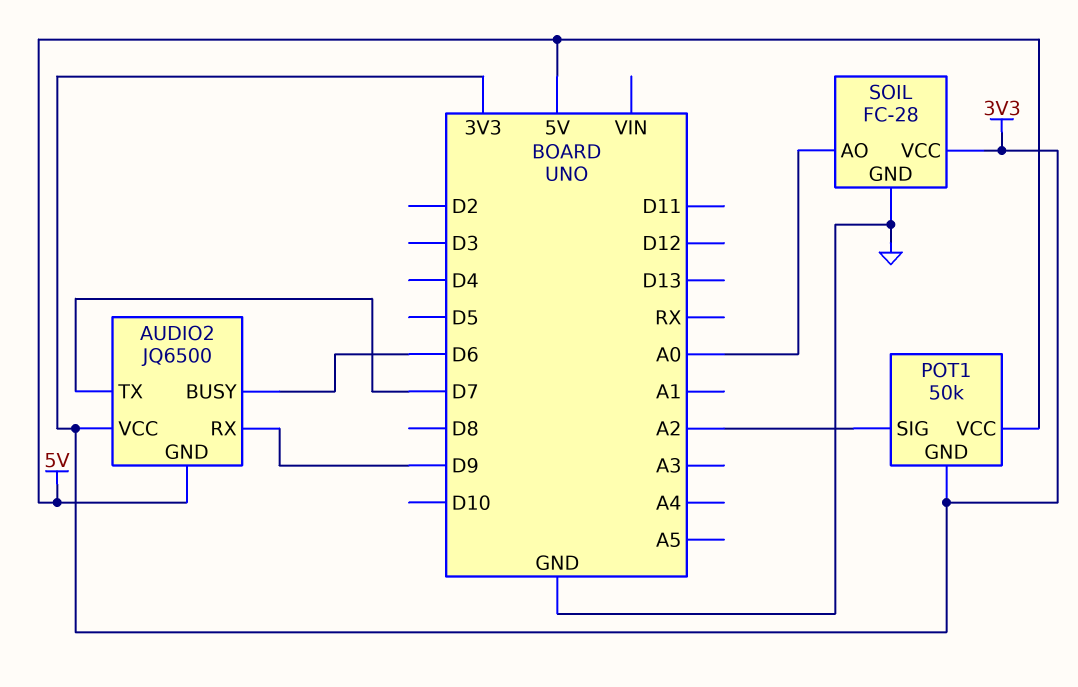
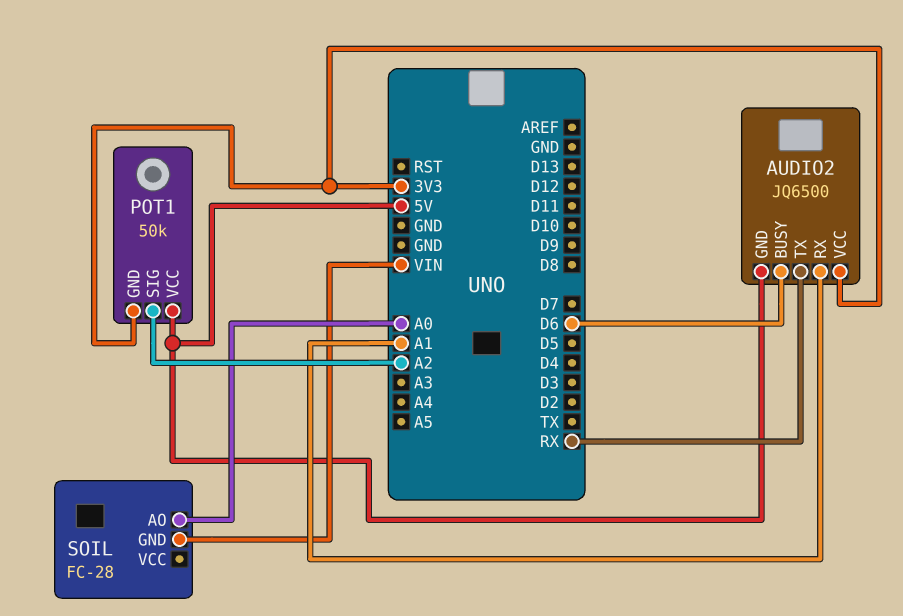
AUDIO2 pin RX: D9 -> A1
AUDIO2 pin TX: D7 -> RX
SOIL pin GND: GND -> VIN
SOIL pin VCC: 3V3 -> none

